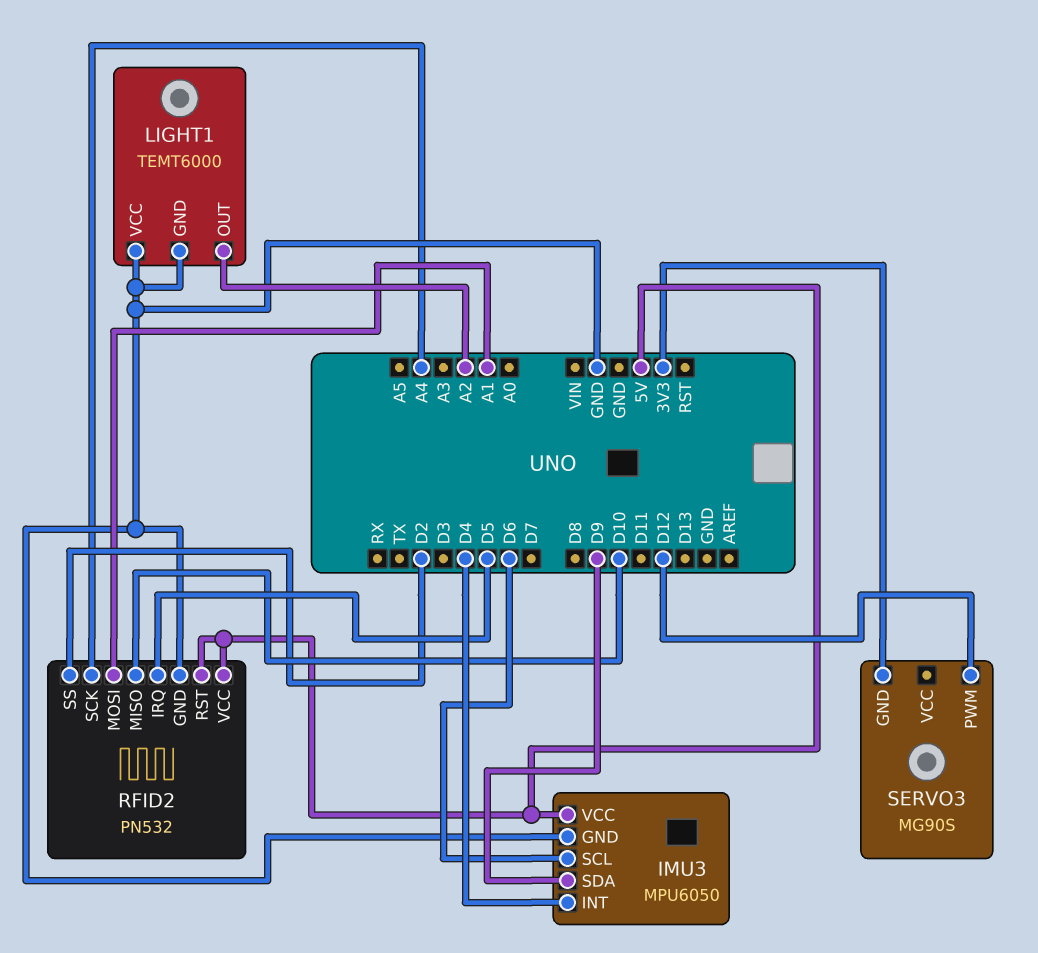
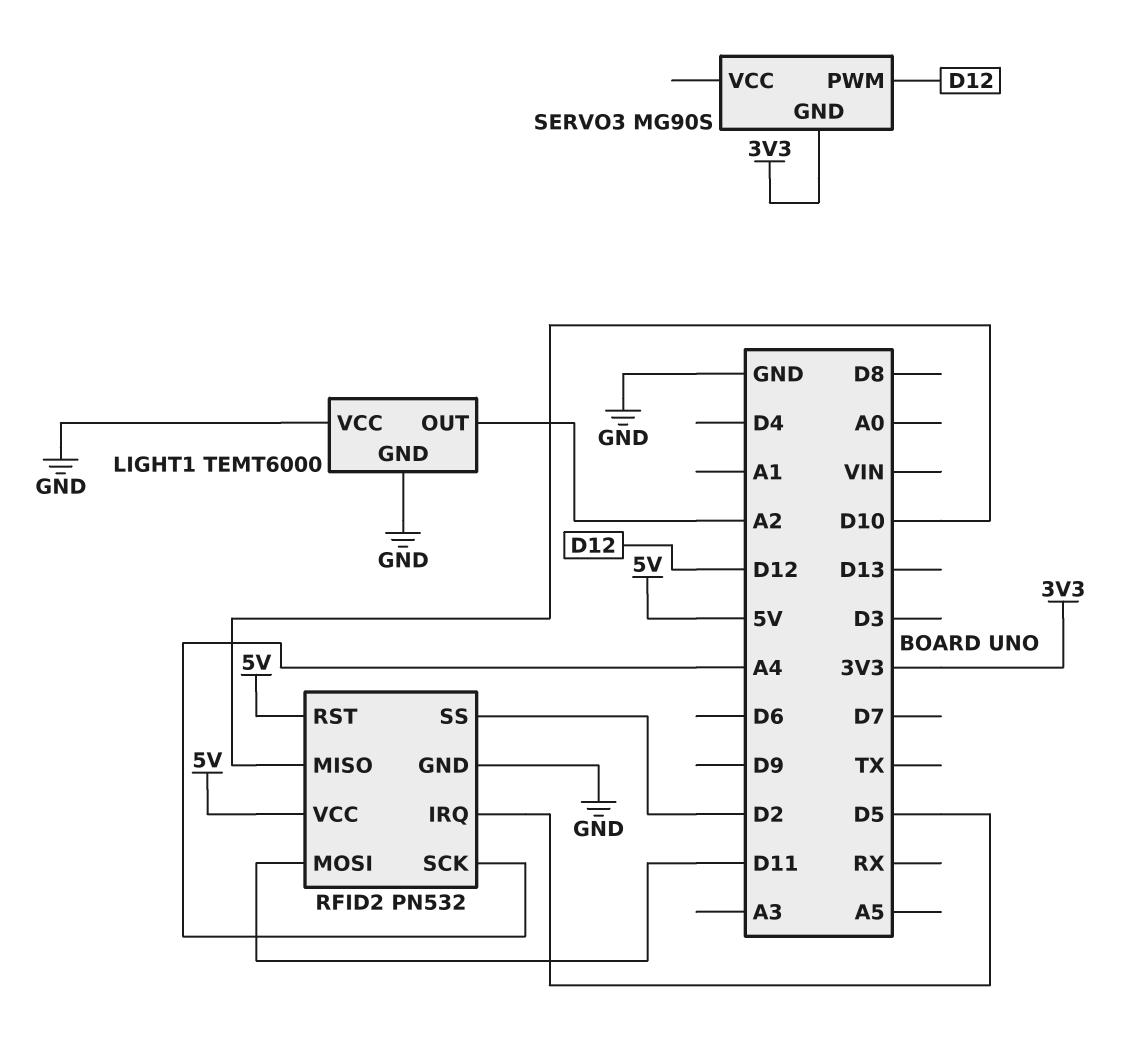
IMU3: MPU6050 -> none
IMU3 pin GND: GND -> none
IMU3 pin INT: D4 -> none
IMU3 pin SCL: D6 -> none
IMU3 pin SDA: D9 -> none
IMU3 pin VCC: 5V -> none
RFID2 pin MOSI: A1 -> D11

